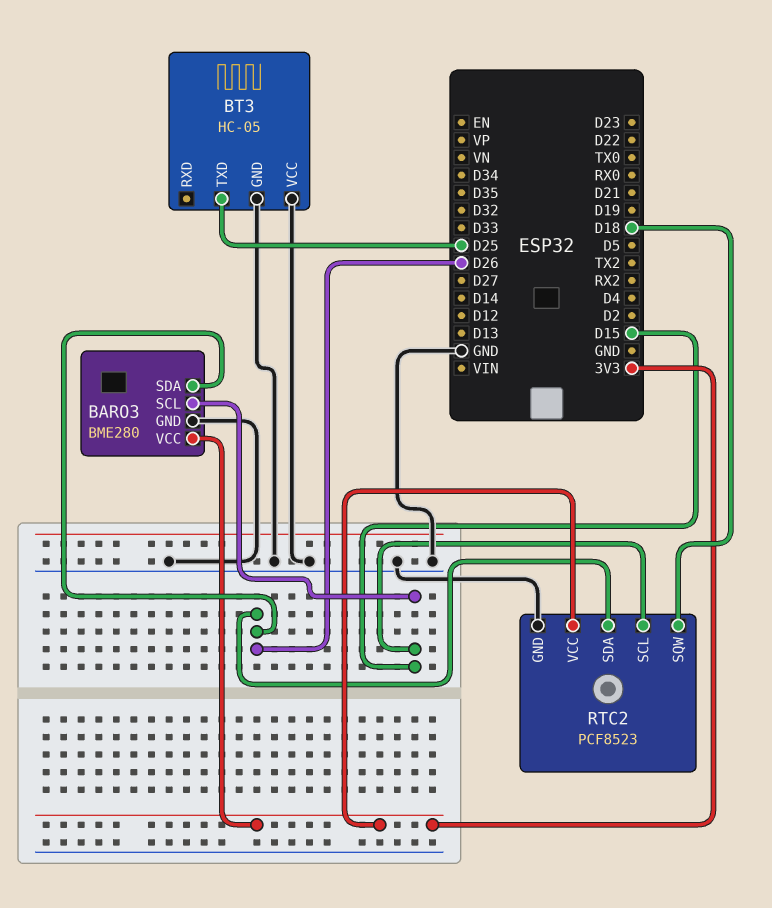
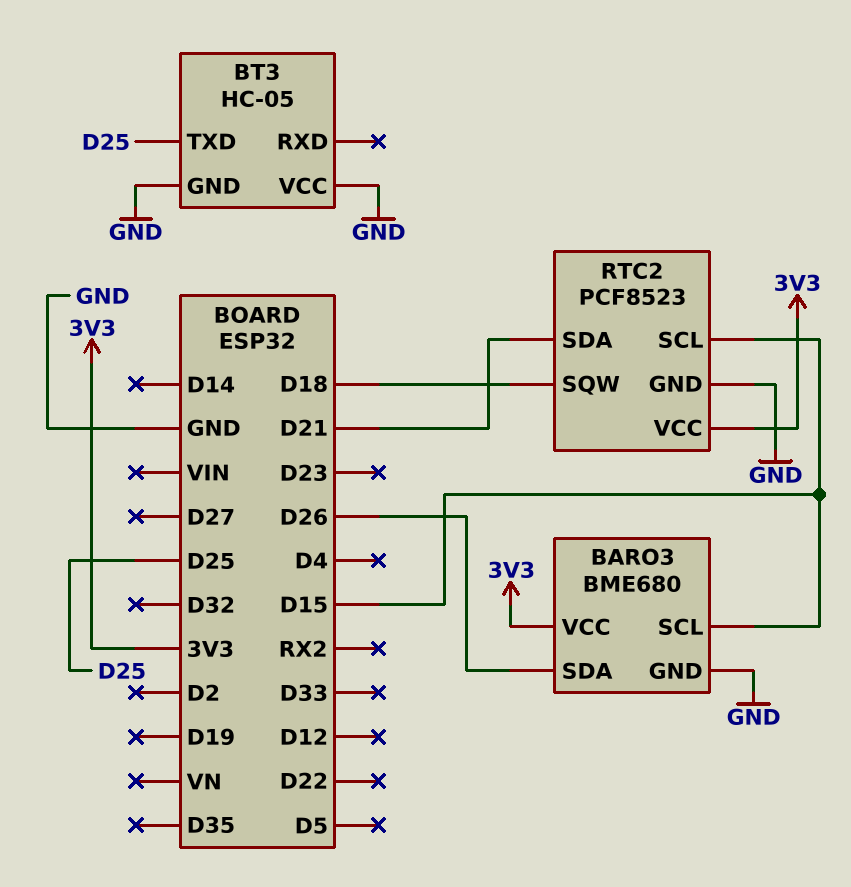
BARO3: BME280 -> BME680
RTC2 pin SDA: D26 -> D21

